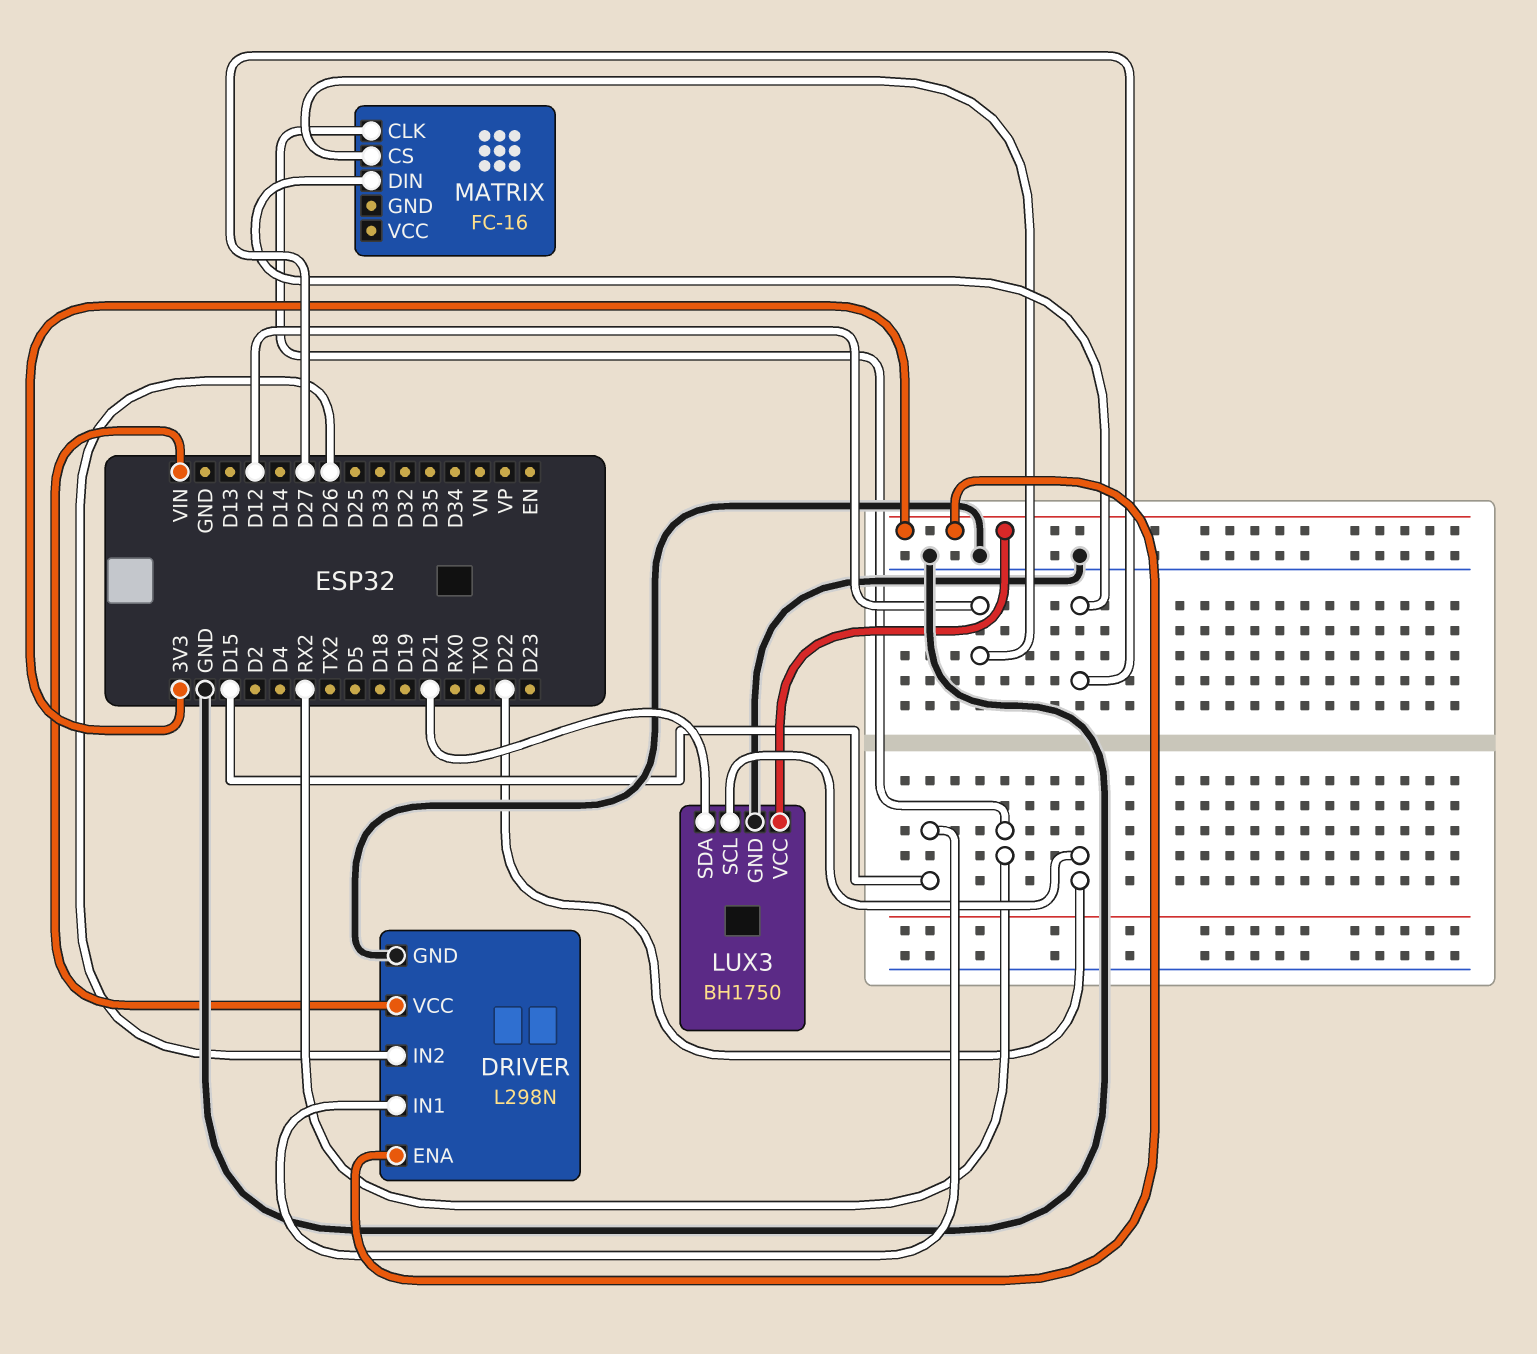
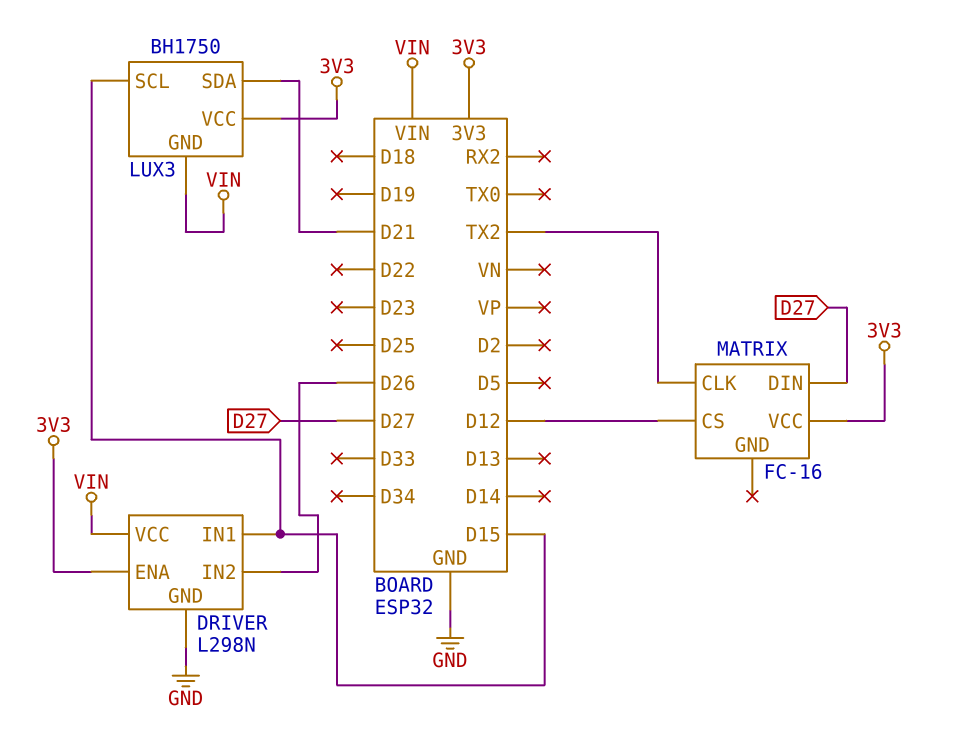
LUX3 pin GND: GND -> VIN
LUX3 pin SCL: D22 -> D15
MATRIX pin CLK: RX2 -> TX2
MATRIX pin VCC: none -> 3V3

